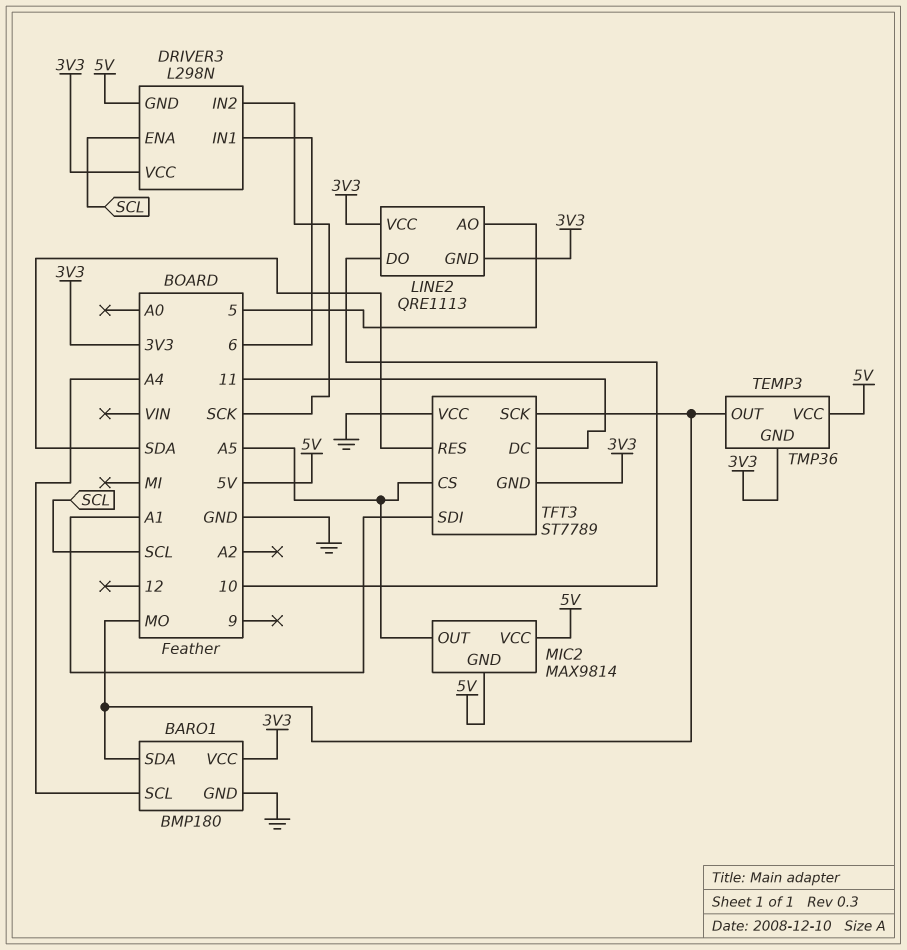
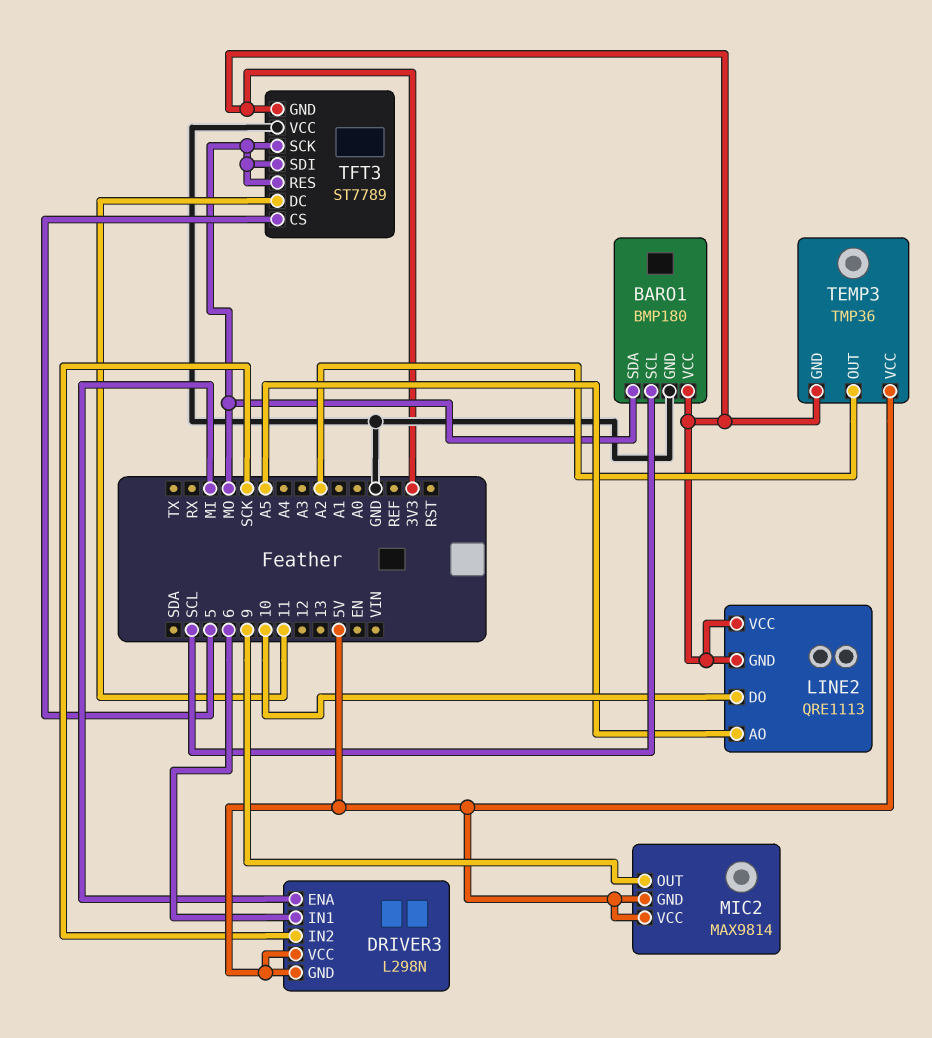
BARO1 pin SCL: A4 -> SCL
DRIVER3 pin ENA: SCL -> MI
DRIVER3 pin VCC: 3V3 -> 5V
LINE2 pin AO: 5 -> A5
MIC2 pin OUT: A5 -> 9
TEMP3 pin OUT: MO -> A2
TFT3 pin CS: A5 -> 5
TFT3 pin RES: SDA -> MO
TFT3 pin SDI: A1 -> MO

